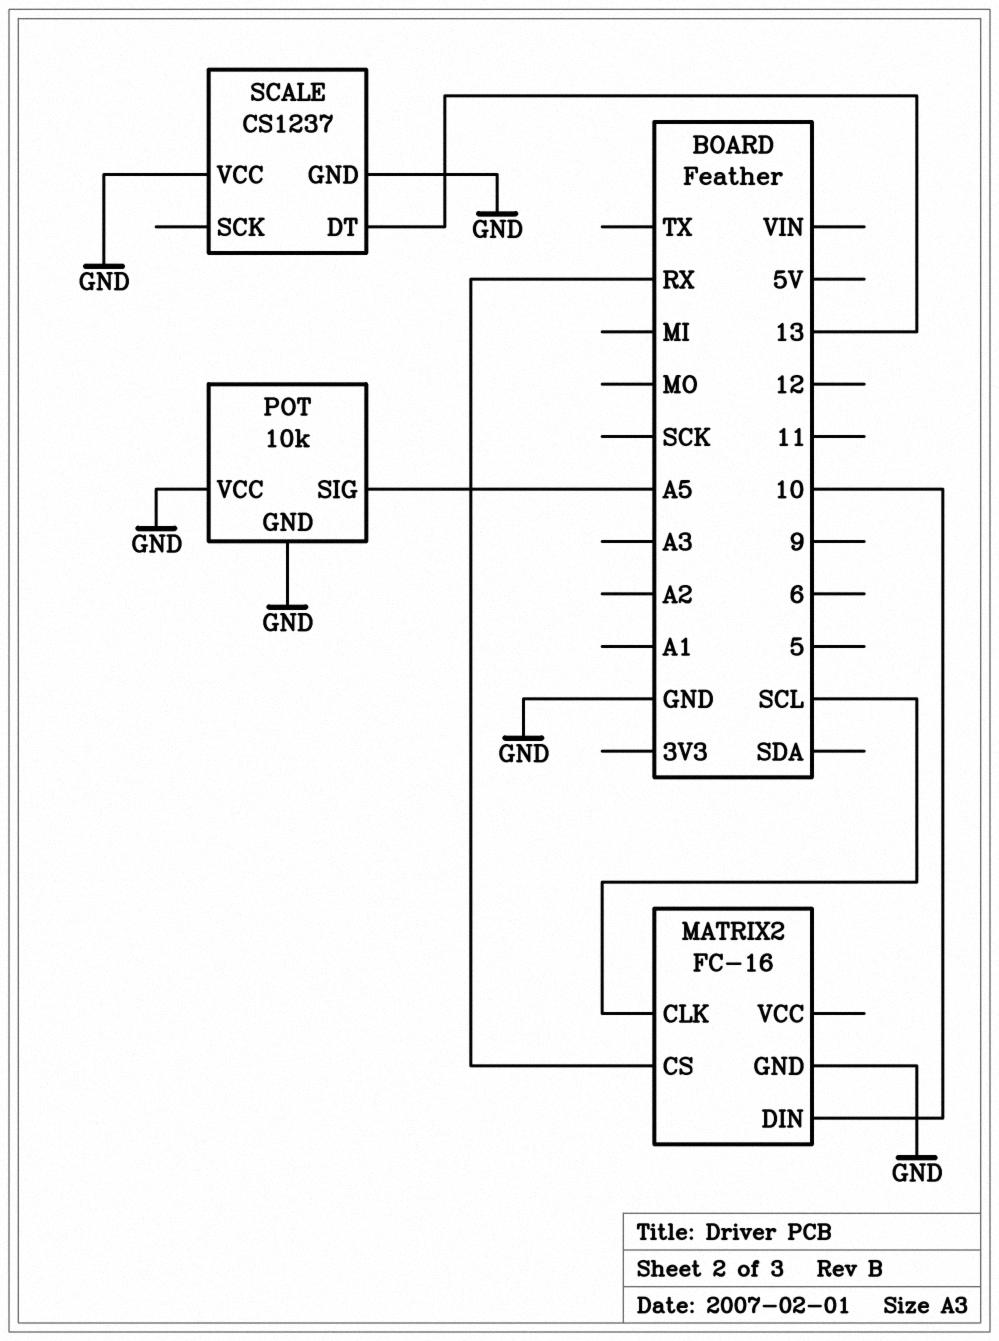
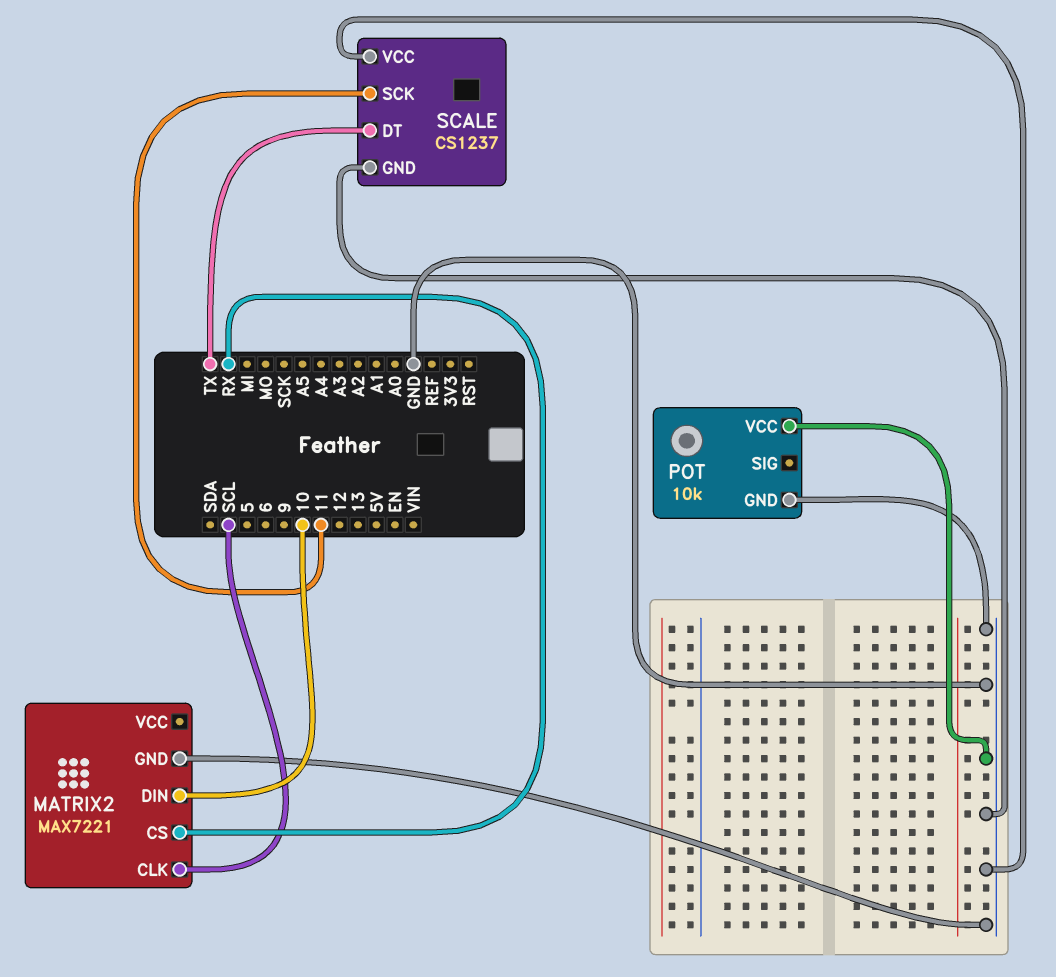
MATRIX2: FC-16 -> MAX7221
POT pin SIG: A5 -> none
SCALE pin DT: 13 -> TX
SCALE pin SCK: none -> 11

